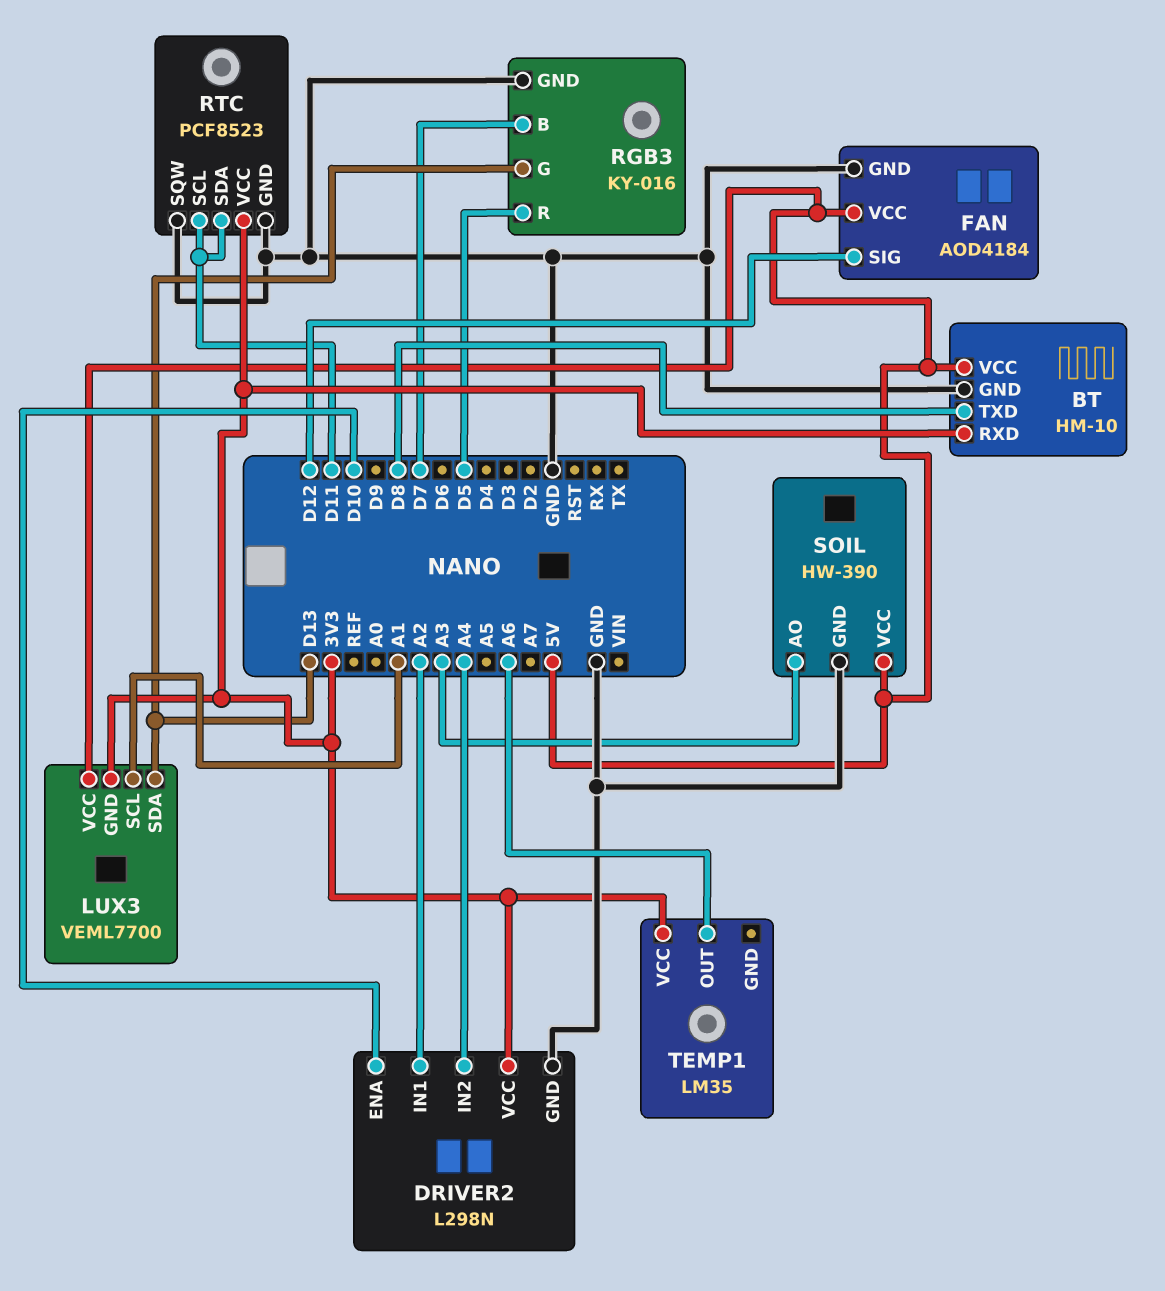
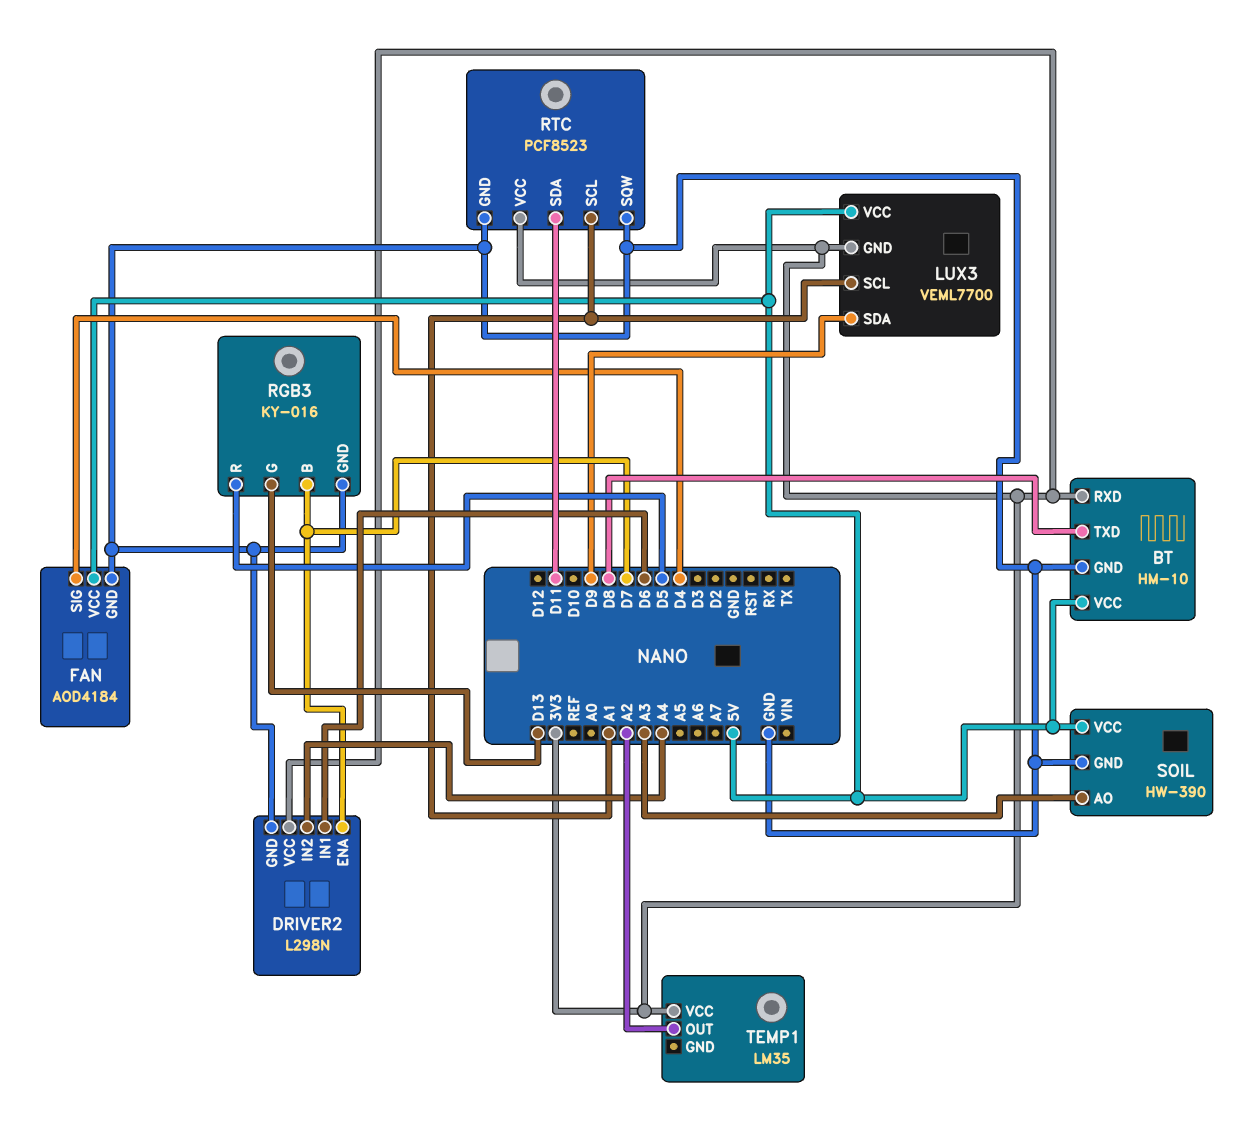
DRIVER2 pin ENA: D10 -> D7
DRIVER2 pin IN1: A2 -> D6
FAN pin SIG: D12 -> D4
LUX3 pin SDA: D13 -> D9
RTC pin SCL: D11 -> A1
TEMP1 pin OUT: A6 -> A2

